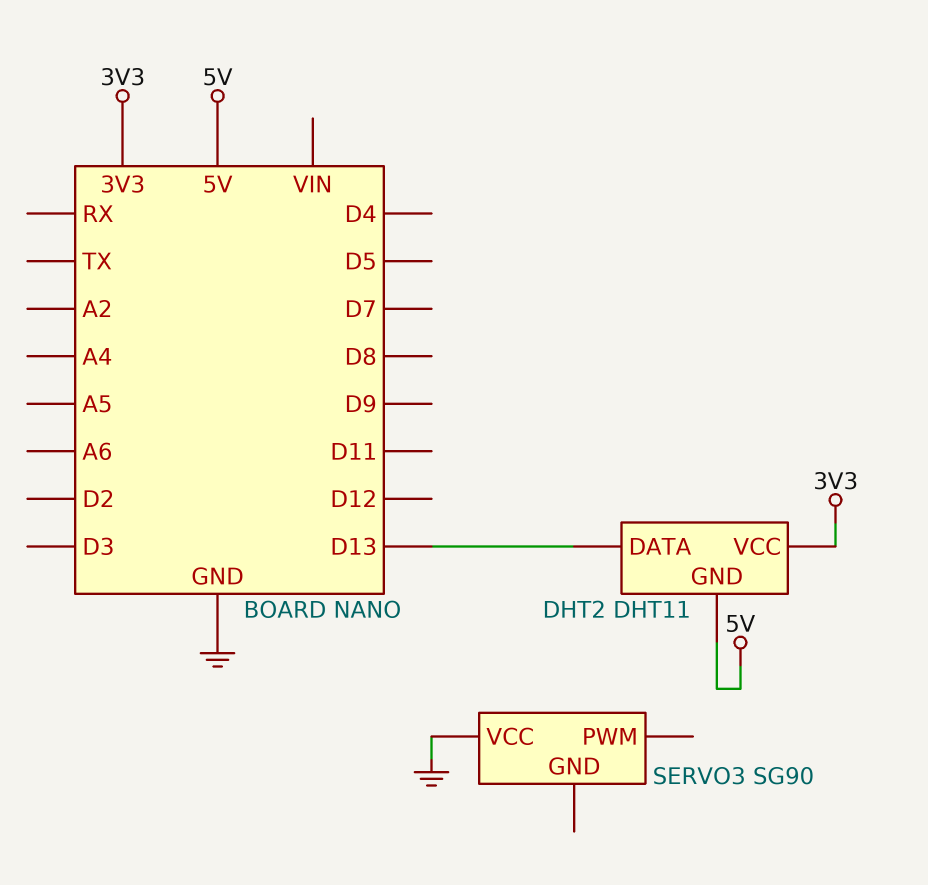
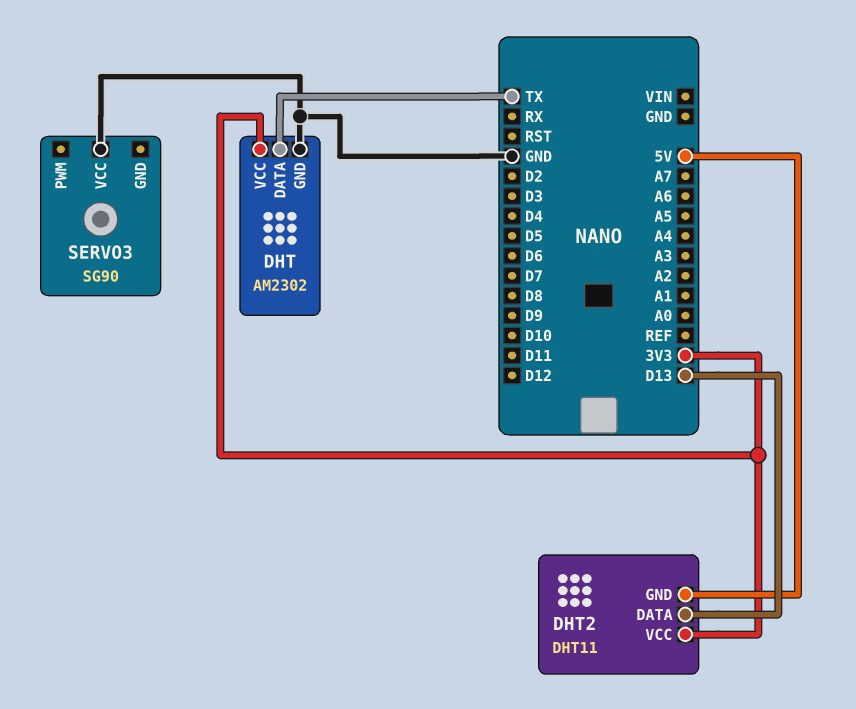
DHT: none -> AM2302
DHT pin DATA: none -> TX
DHT pin GND: none -> GND
DHT pin VCC: none -> 3V3

